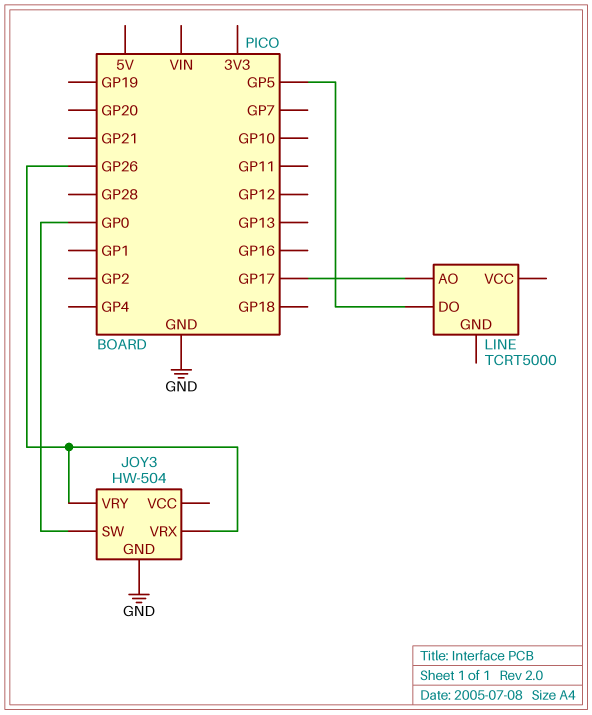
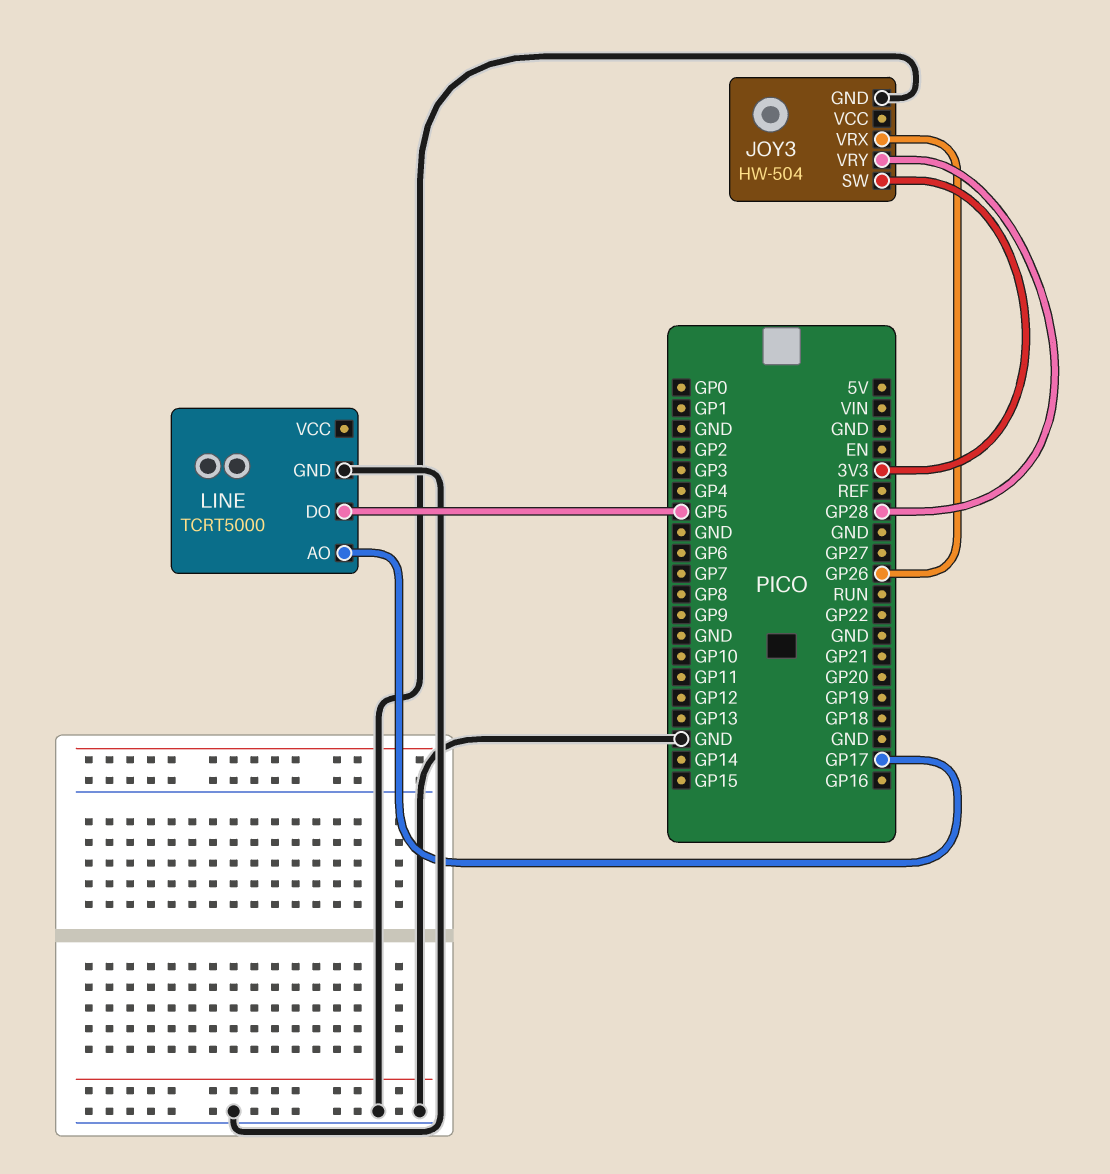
JOY3 pin SW: GP0 -> 3V3
JOY3 pin VRY: GP26 -> GP28
LINE pin GND: none -> GND

